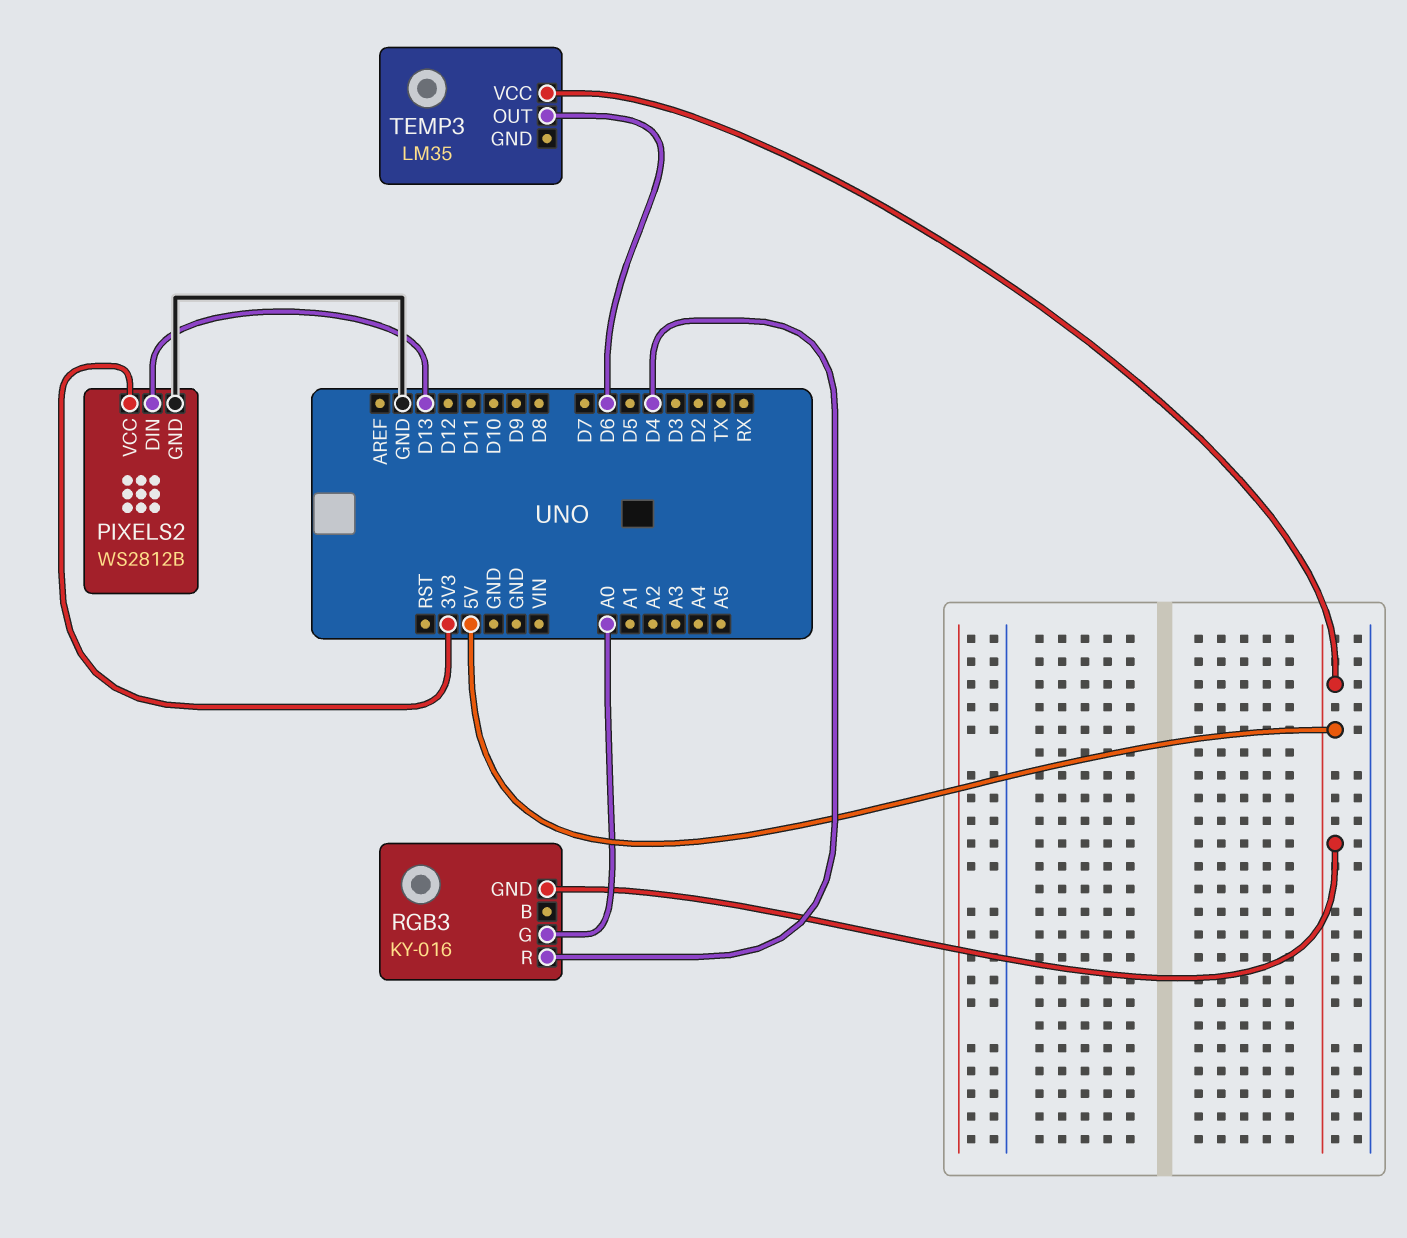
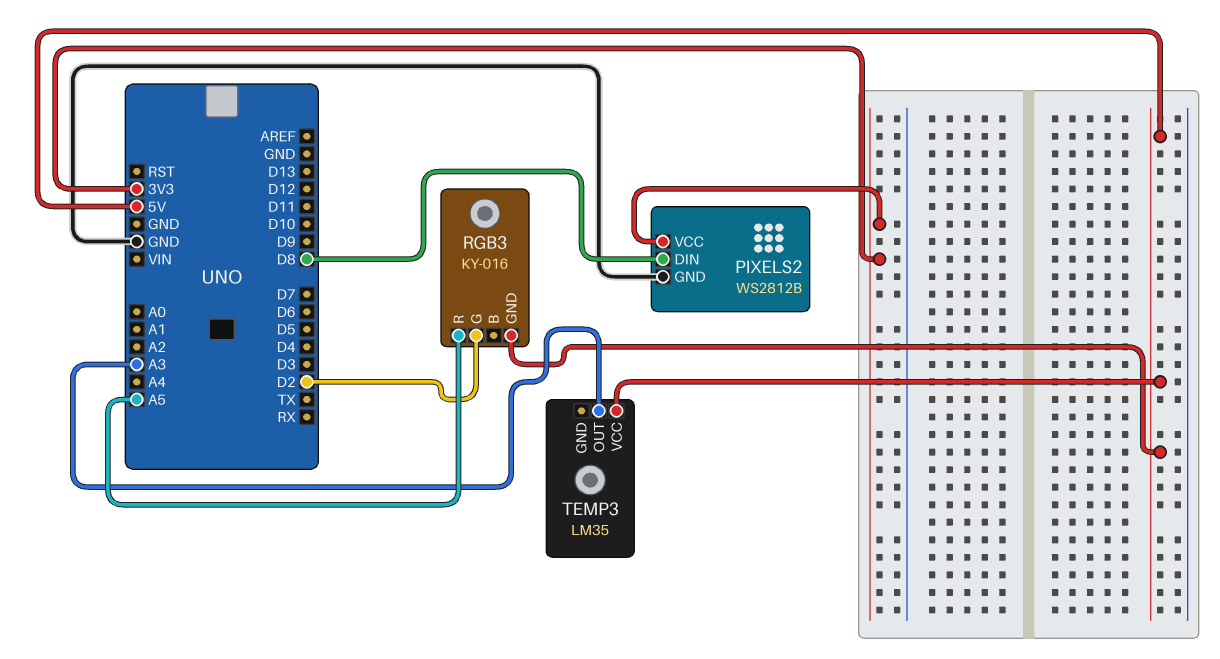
PIXELS2 pin DIN: D13 -> D8
RGB3 pin G: A0 -> D2
RGB3 pin R: D4 -> A5
TEMP3 pin OUT: D6 -> A3

